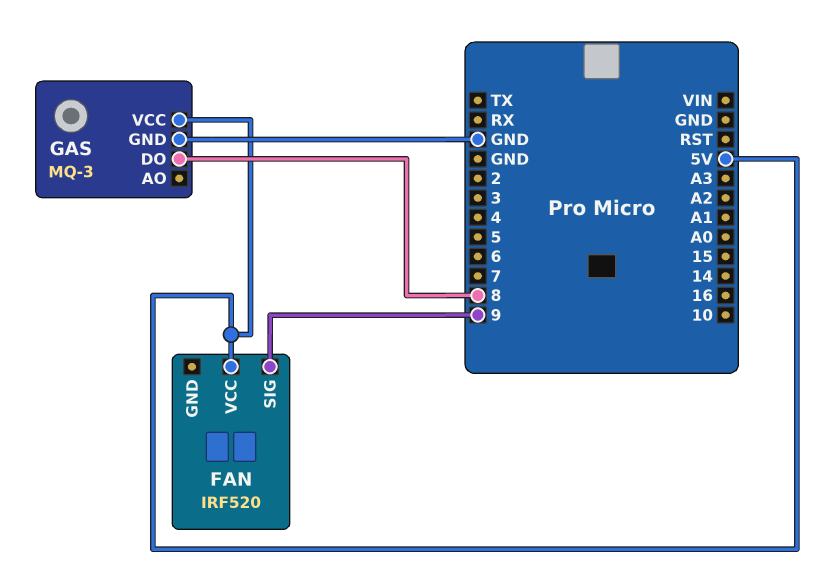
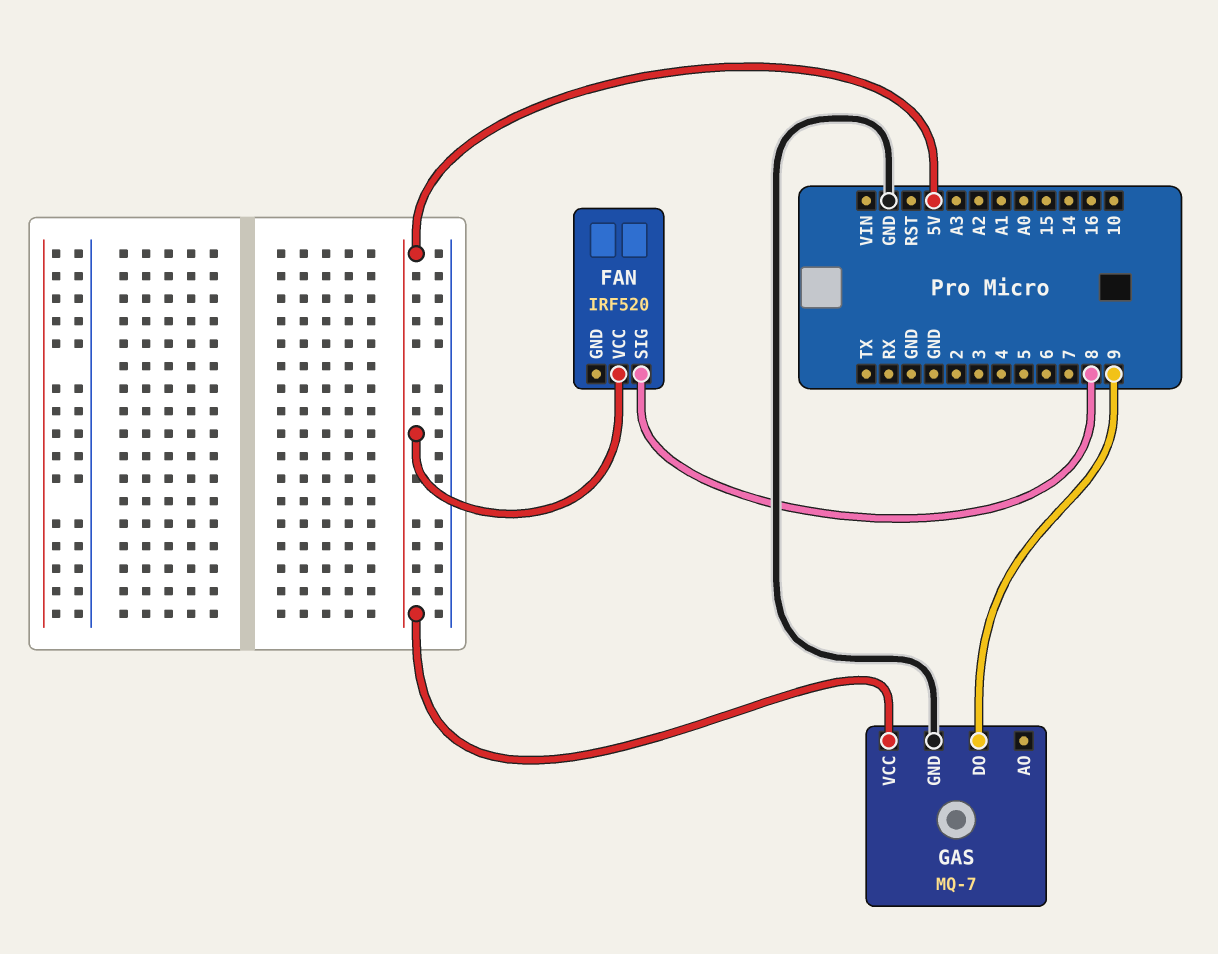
FAN pin SIG: 9 -> 8
GAS: MQ-3 -> MQ-7
GAS pin DO: 8 -> 9

